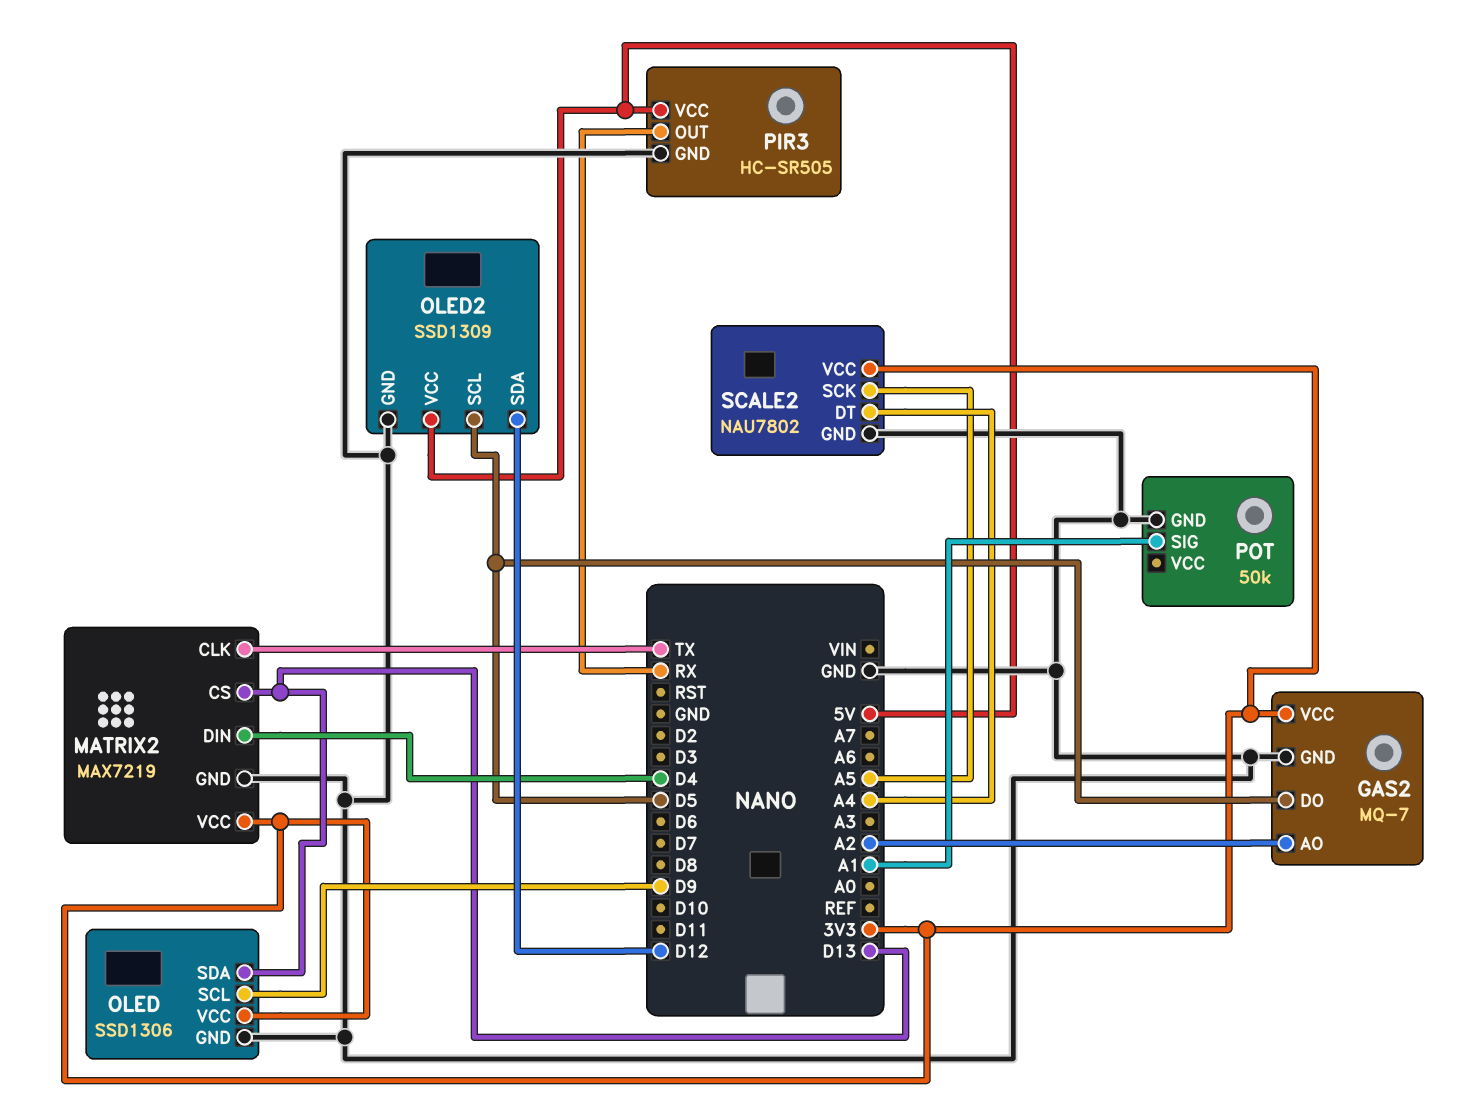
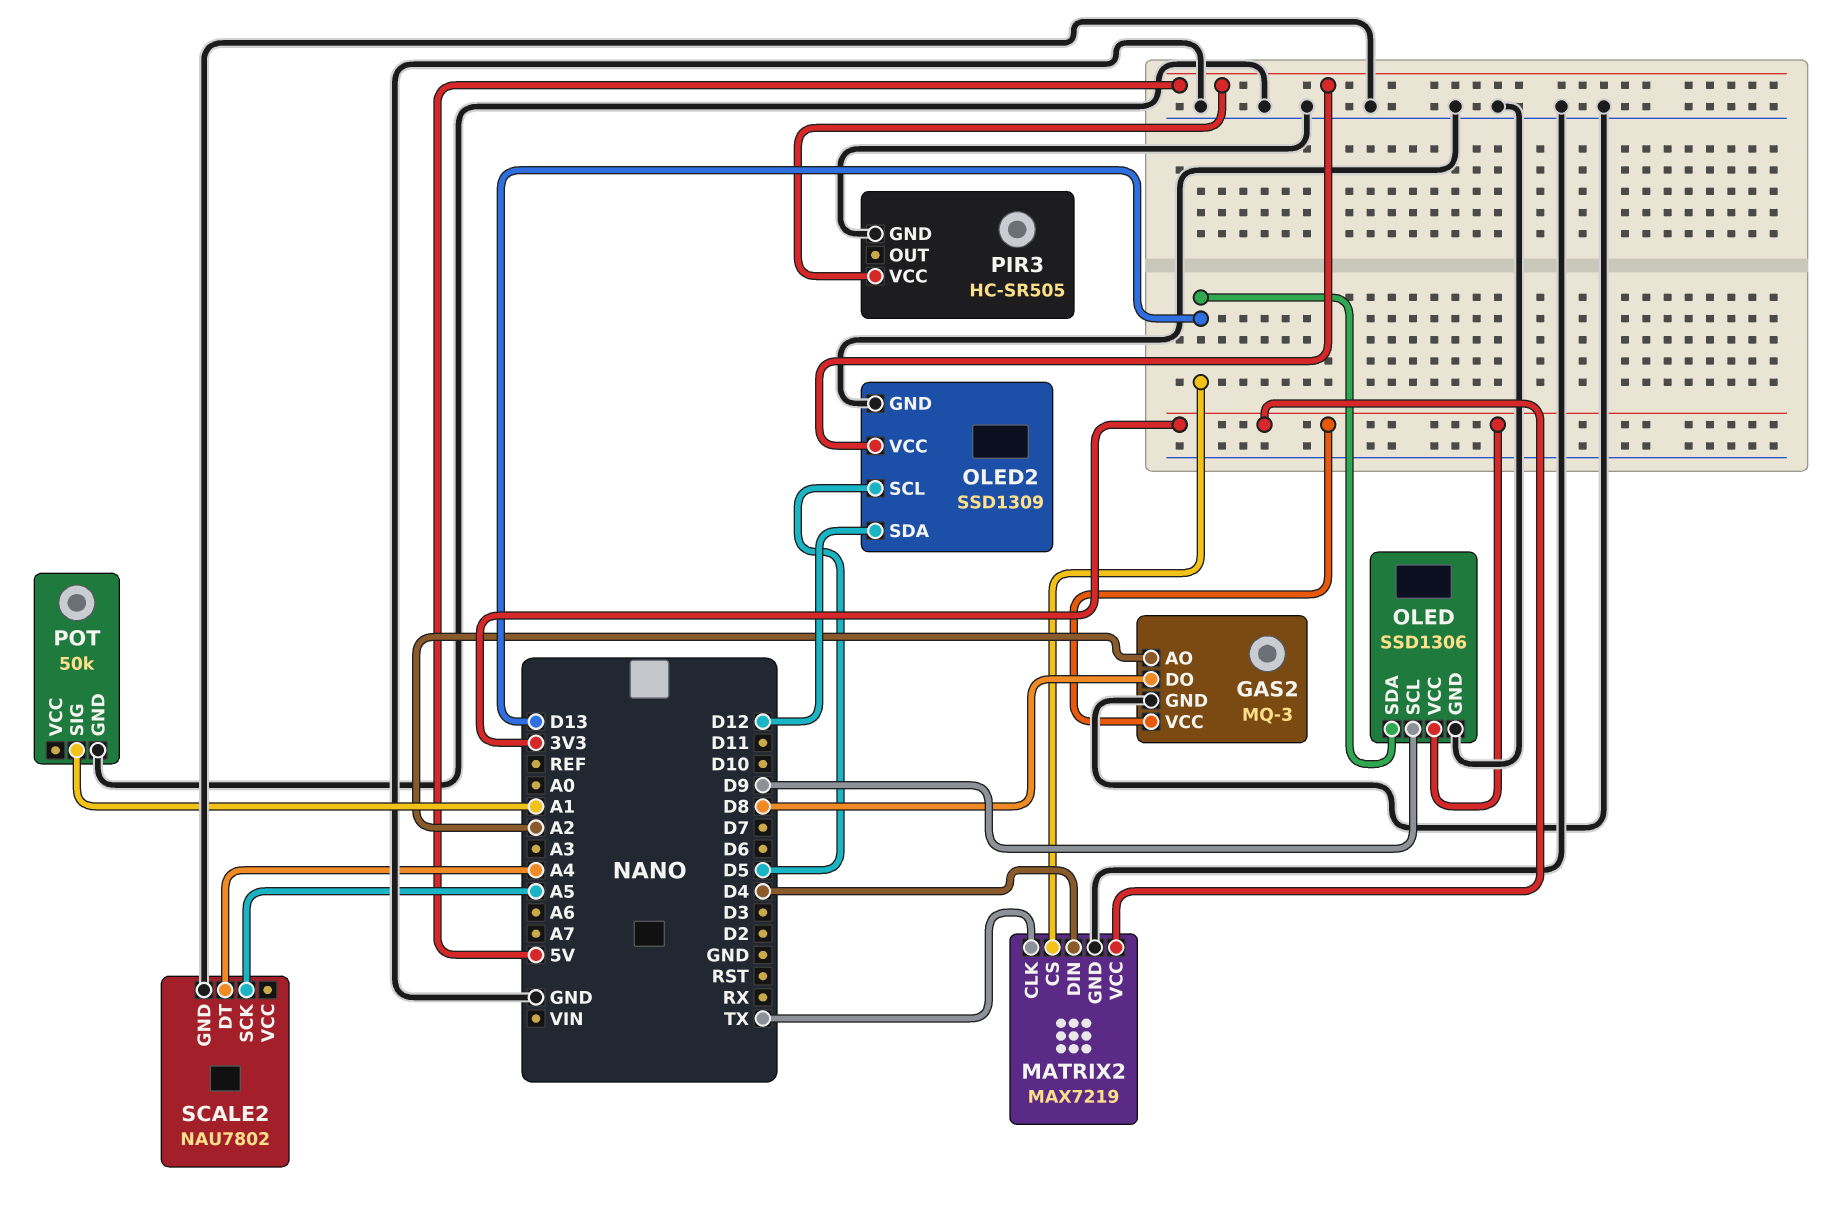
GAS2: MQ-7 -> MQ-3
GAS2 pin DO: D5 -> D8
PIR3 pin OUT: RX -> none
SCALE2 pin VCC: 3V3 -> none

